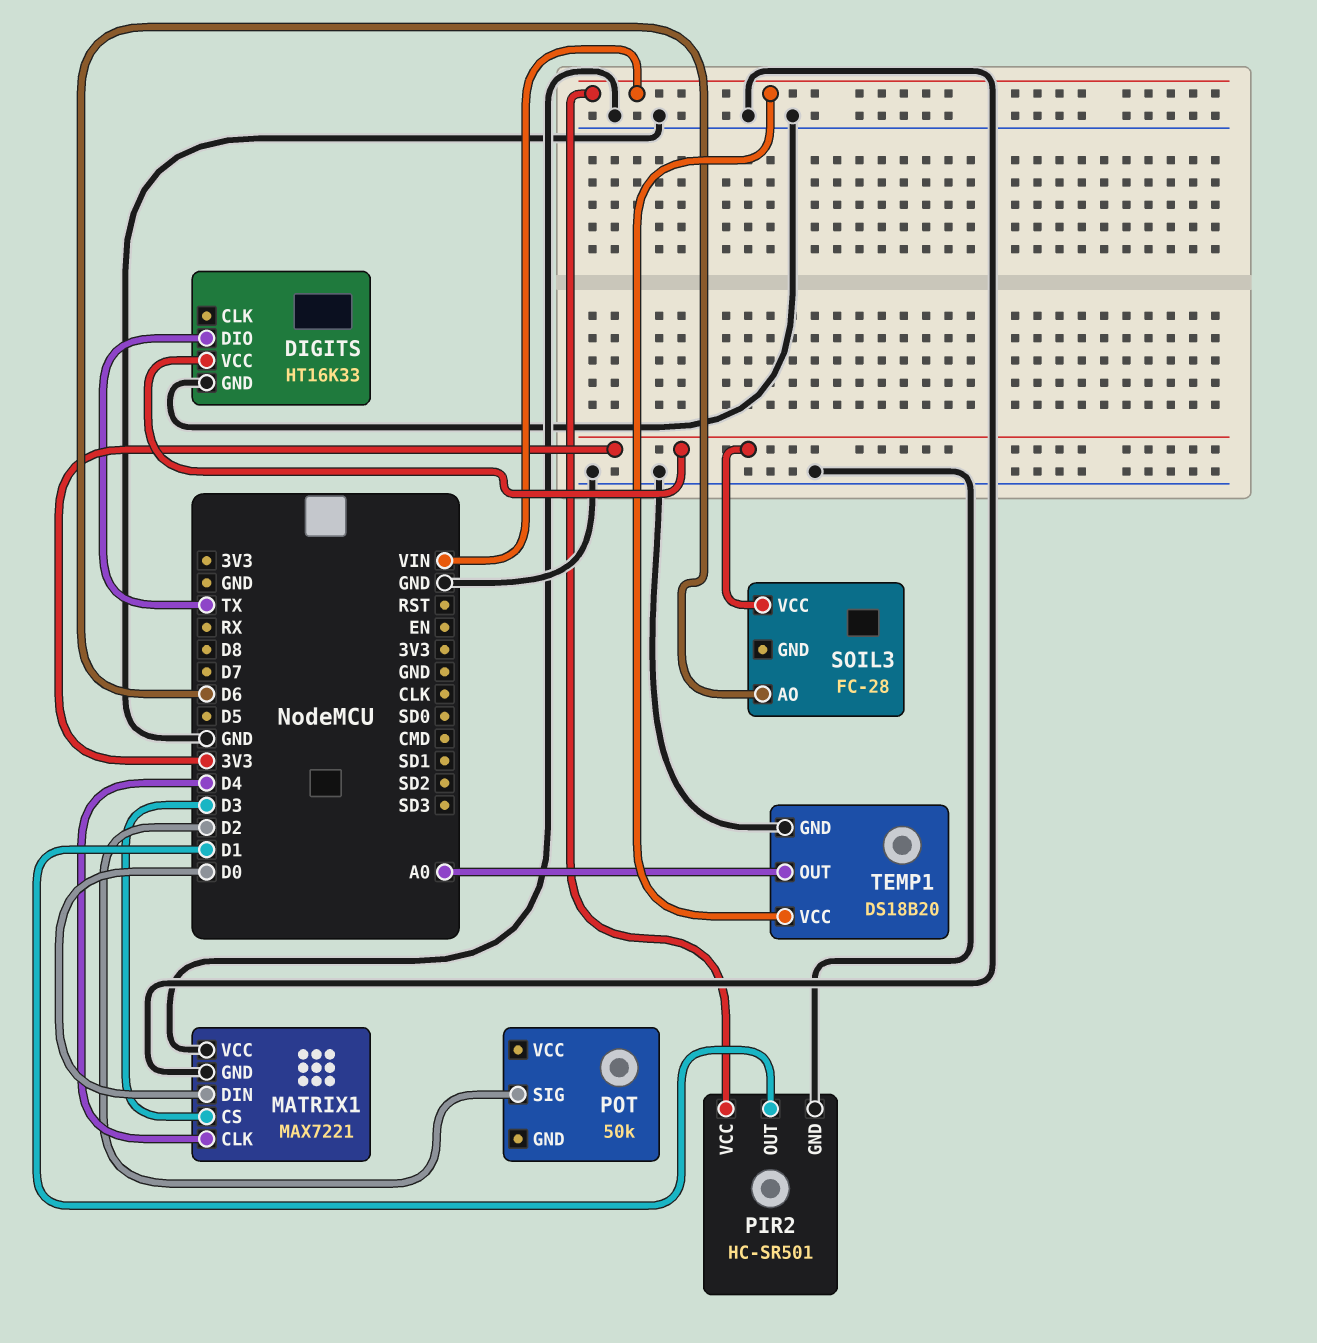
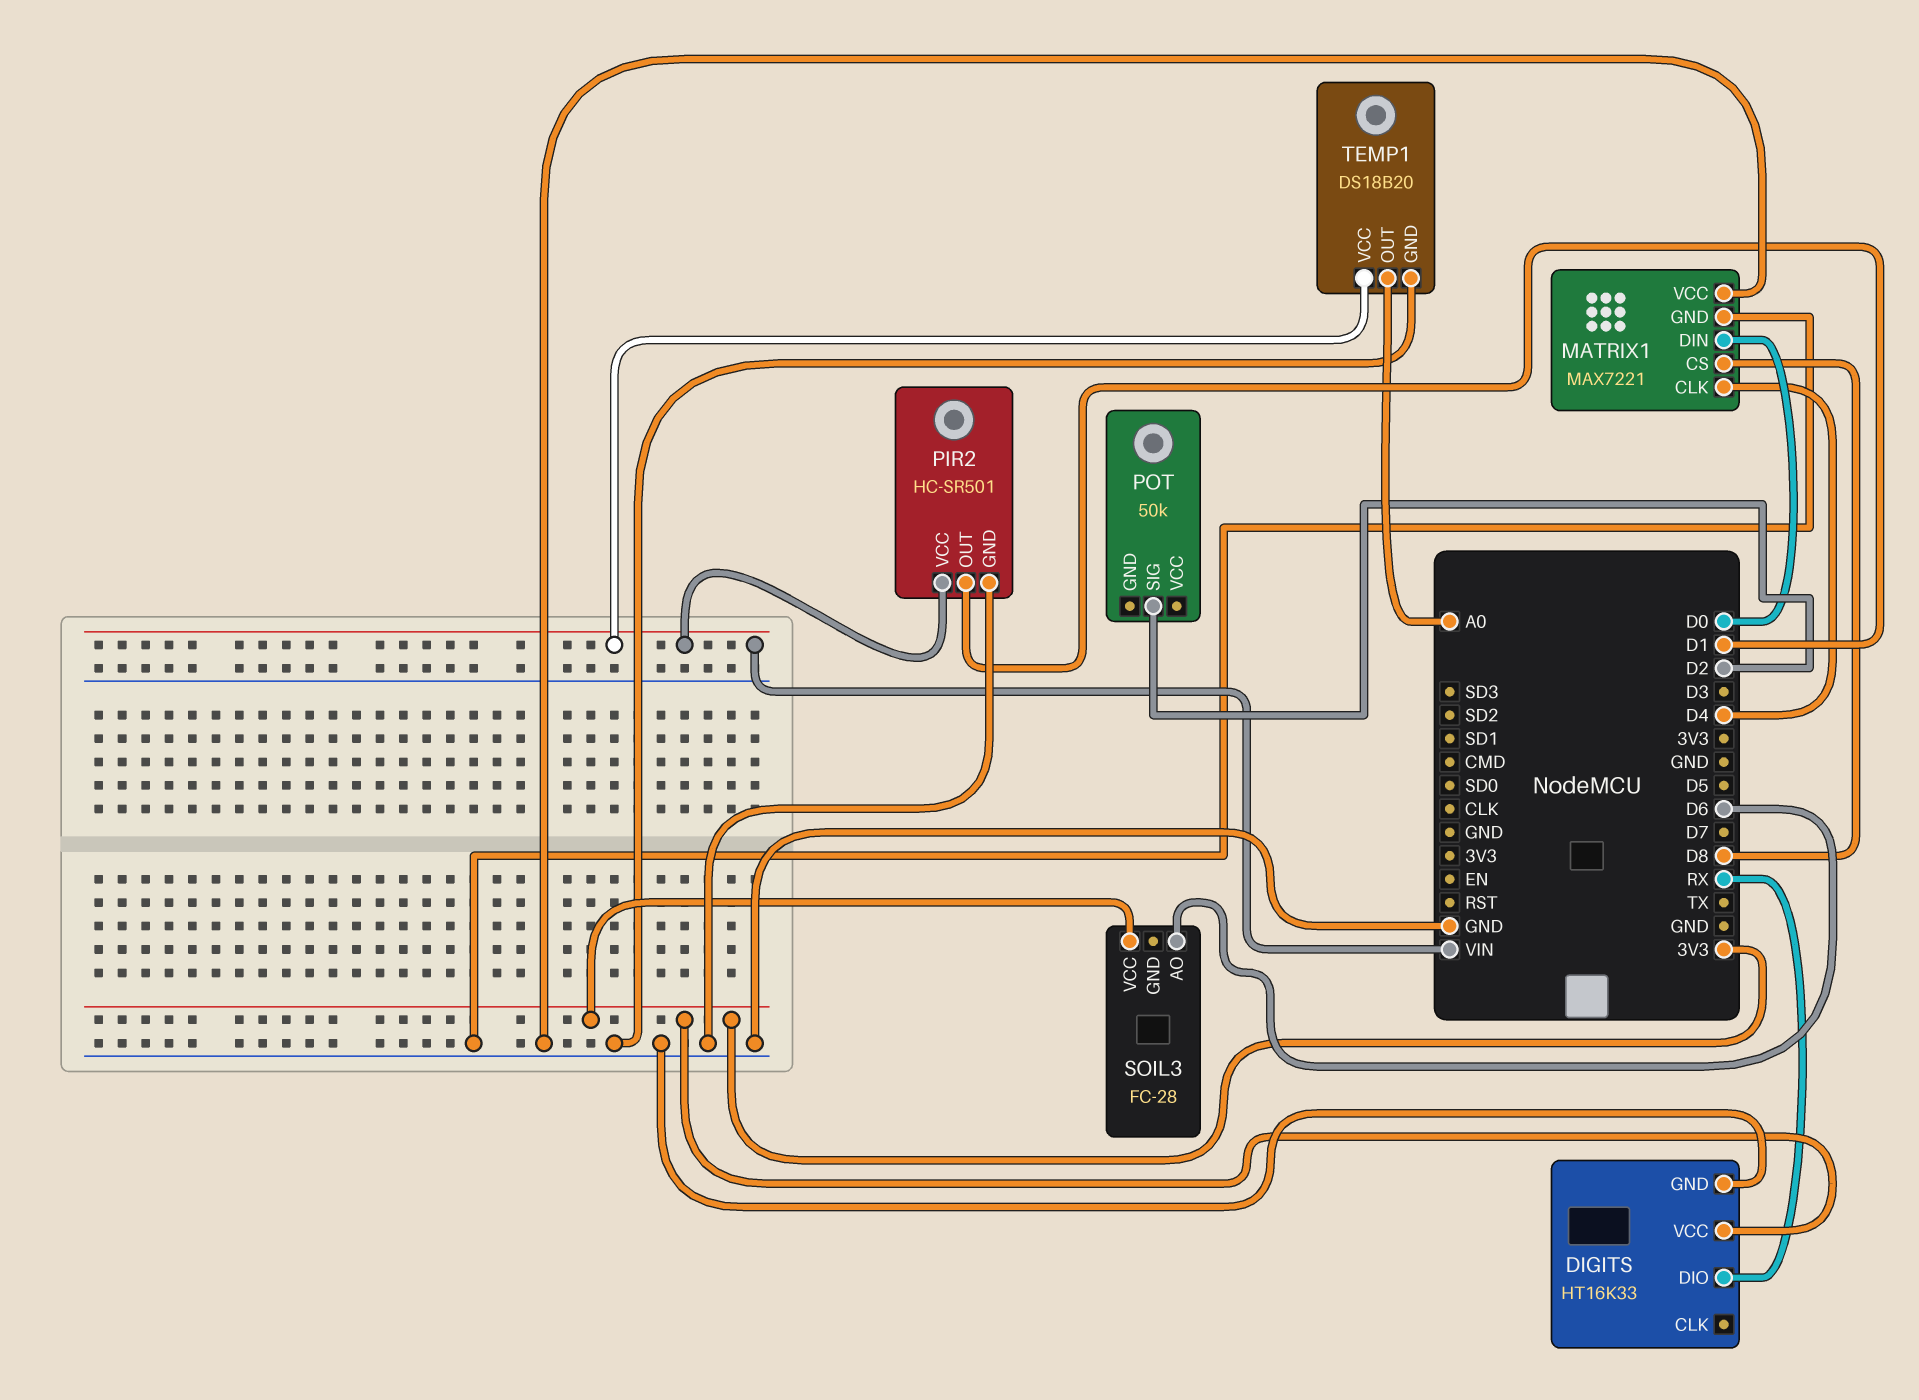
DIGITS pin DIO: TX -> RX
MATRIX1 pin CS: D3 -> D8

